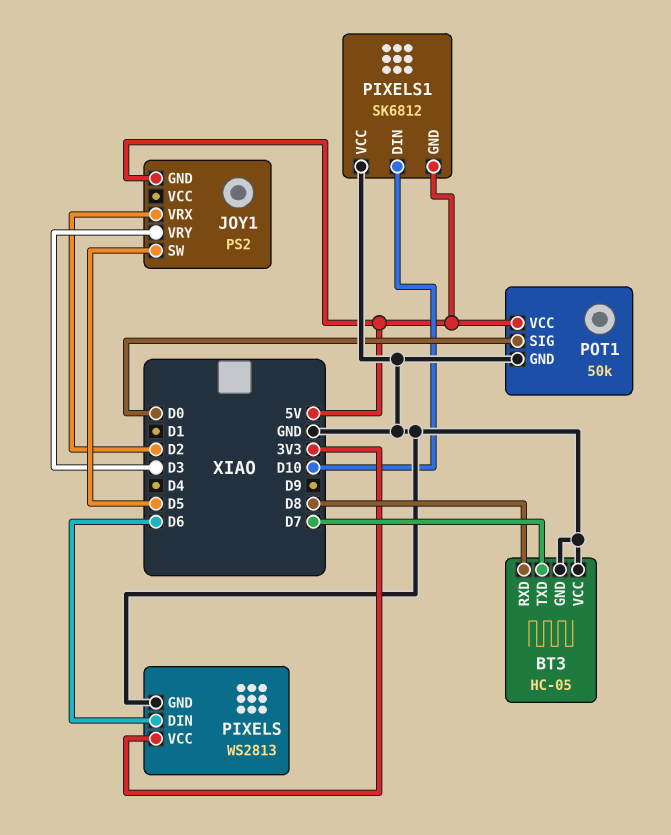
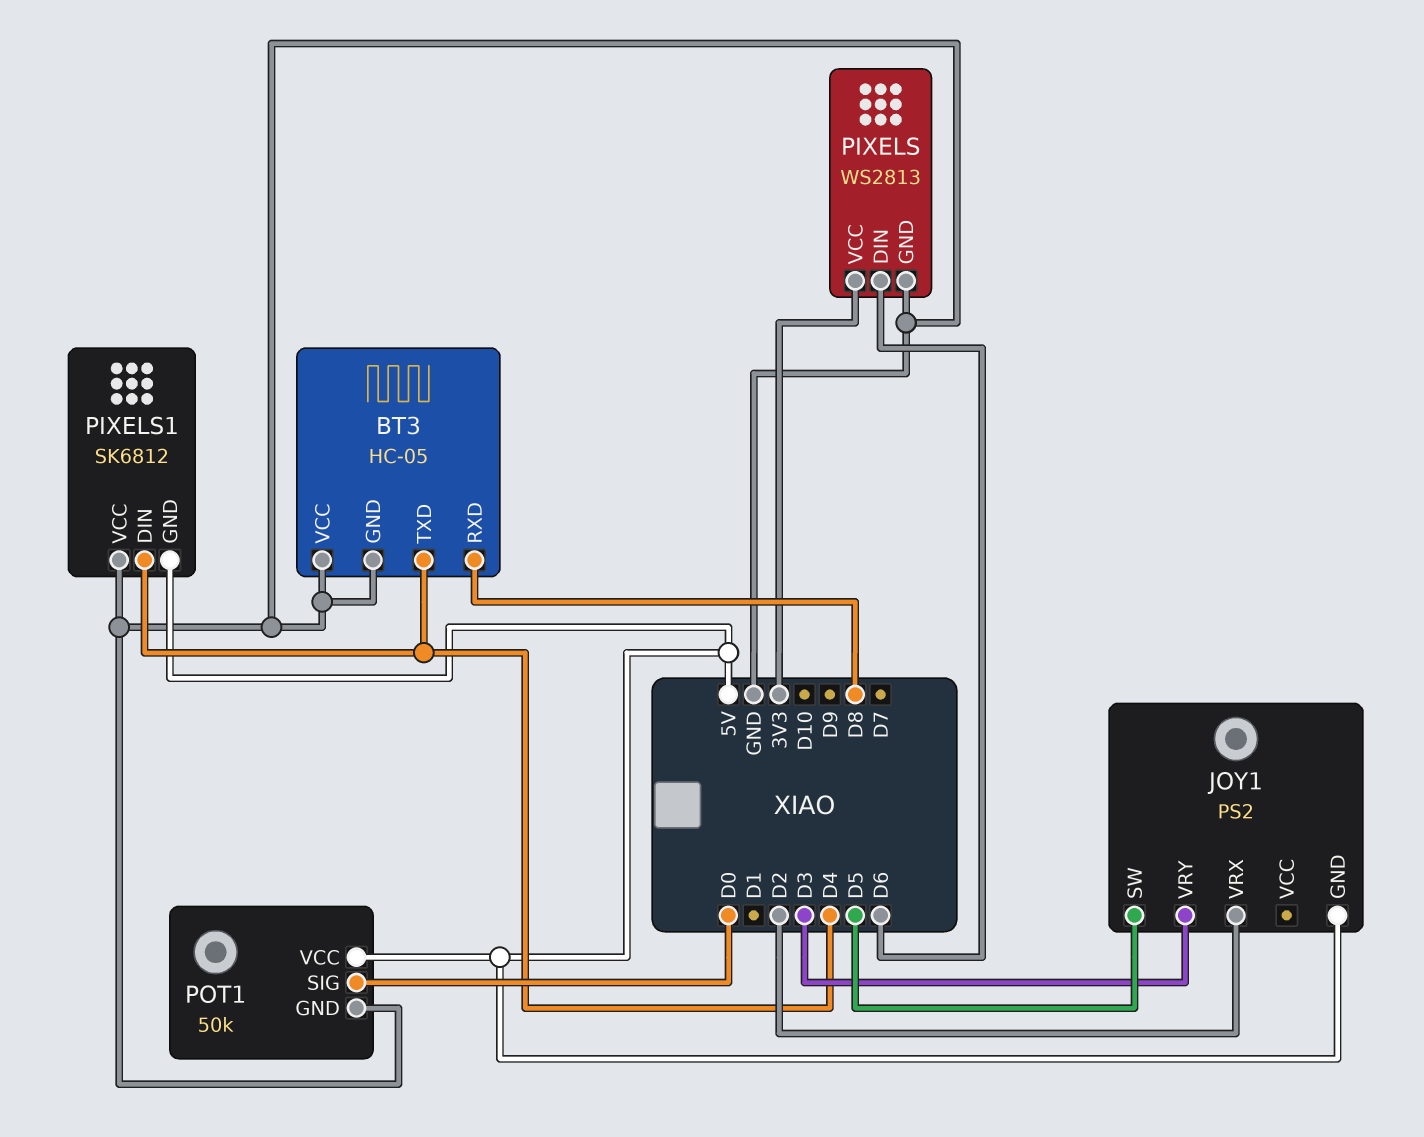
BT3 pin TXD: D7 -> D4
PIXELS1 pin DIN: D10 -> D4

